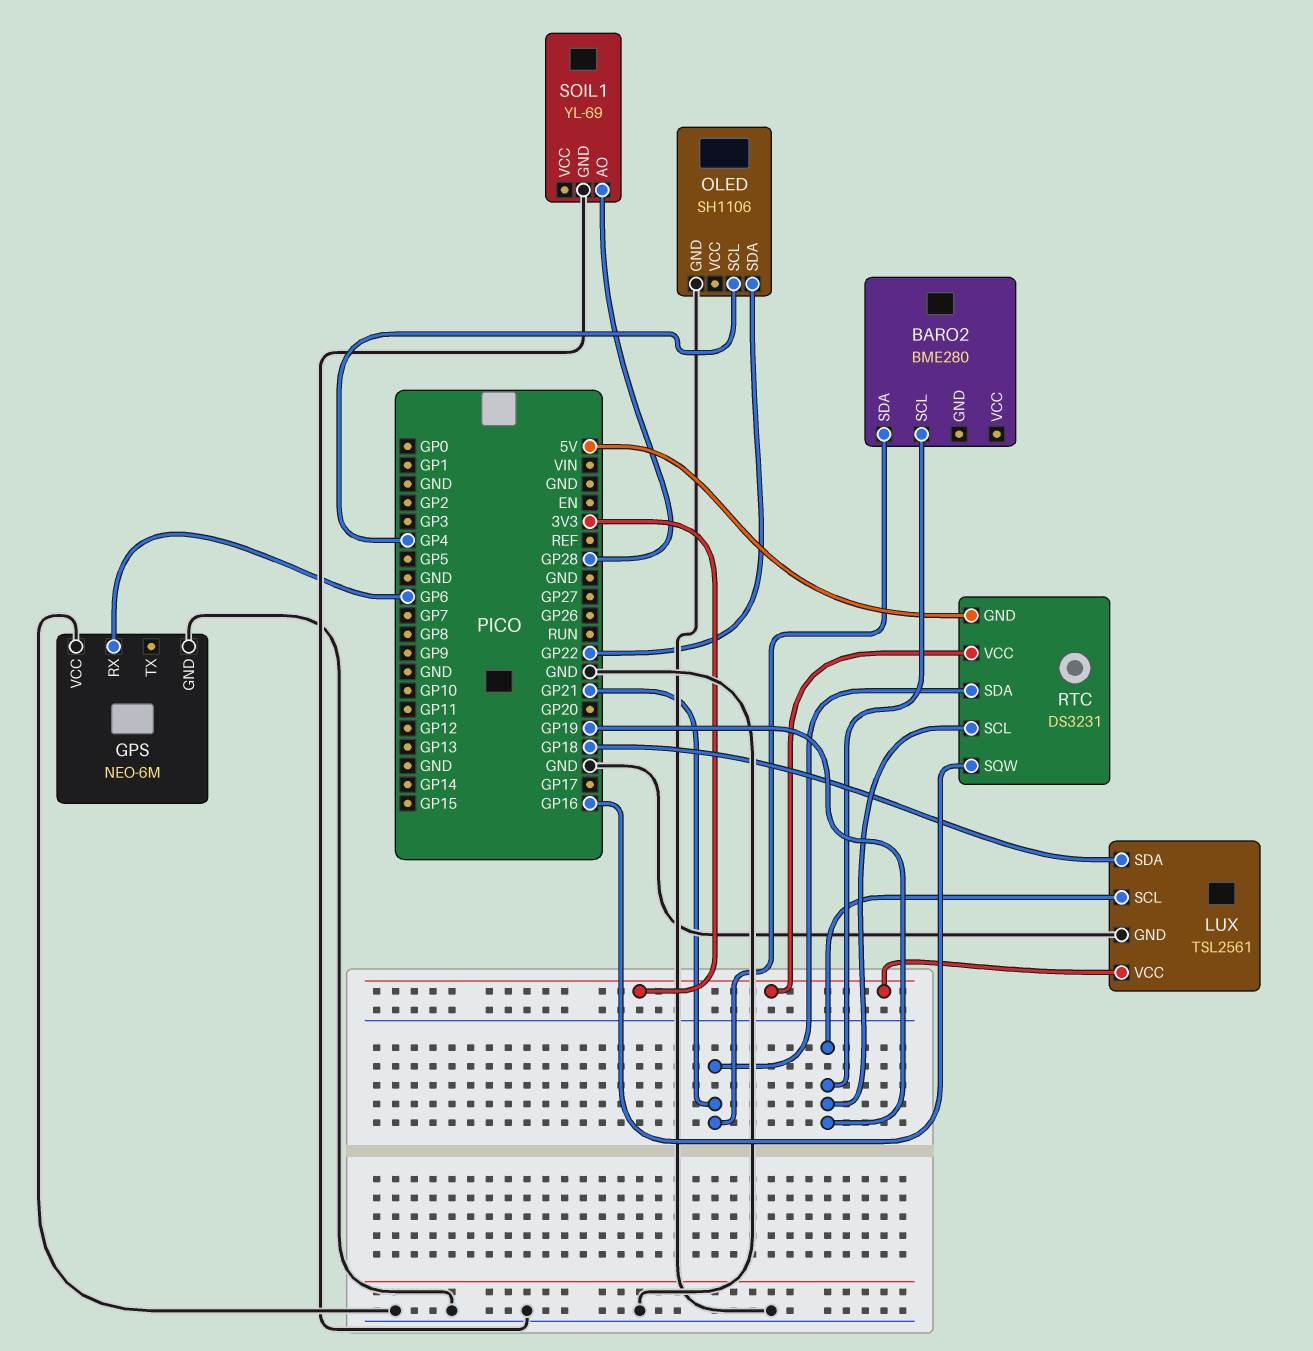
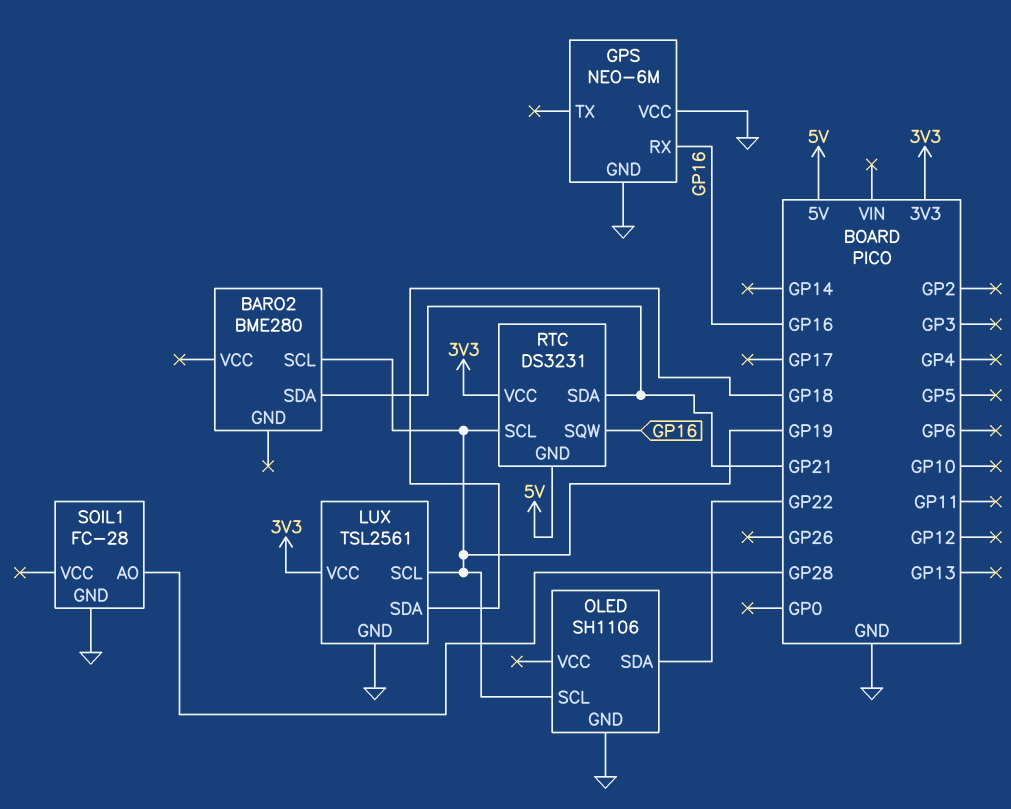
GPS pin RX: GP6 -> GP16
OLED pin SCL: GP4 -> GP19
SOIL1: YL-69 -> FC-28

